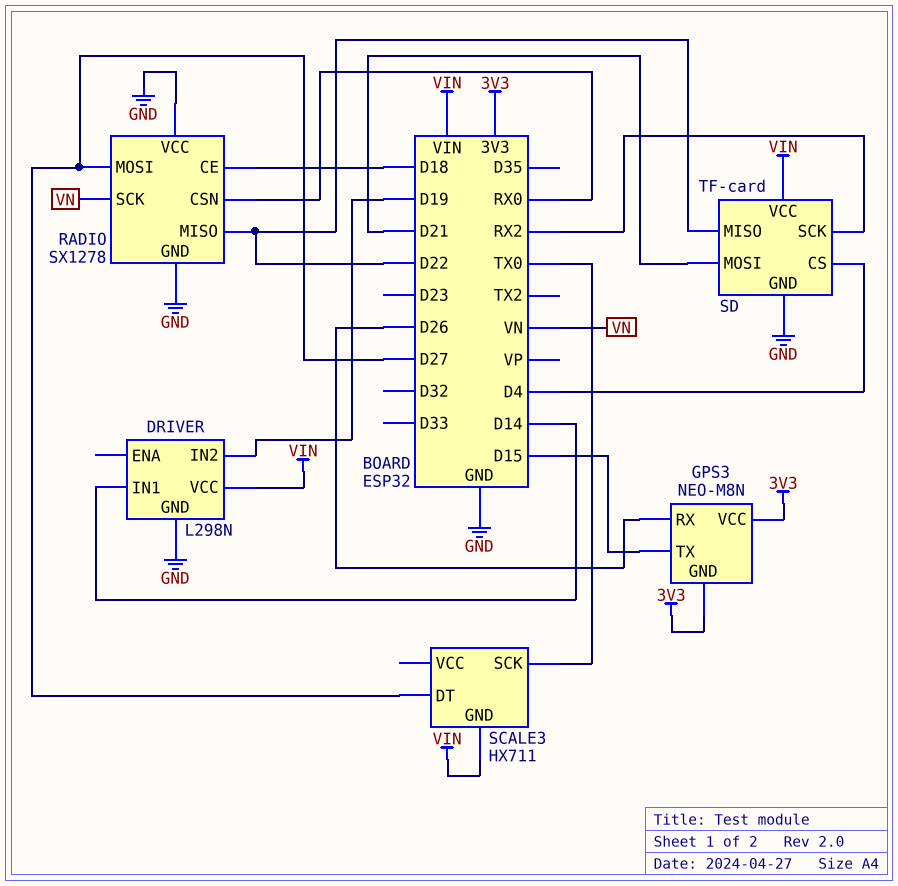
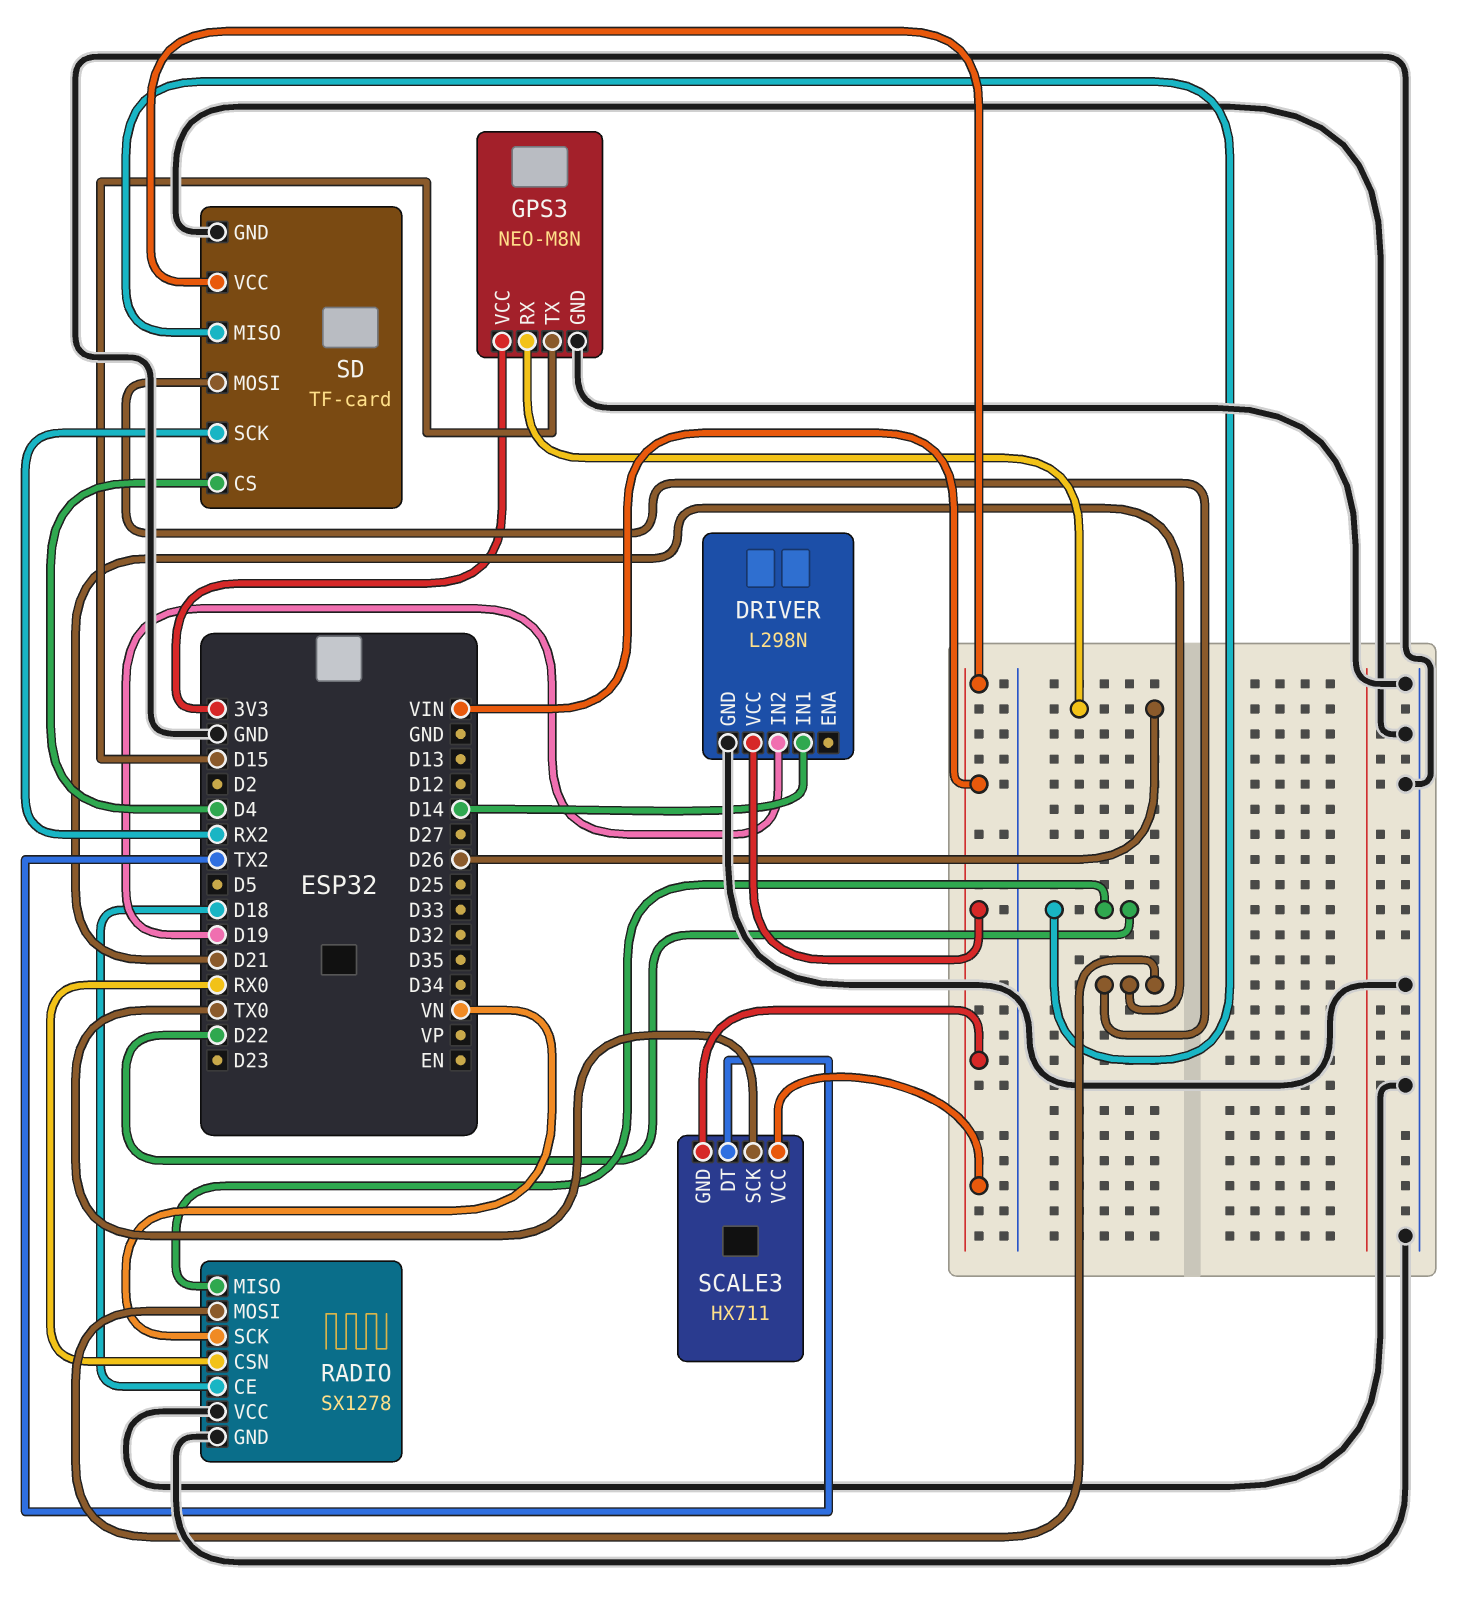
GPS3 pin GND: 3V3 -> GND
RADIO pin MOSI: D27 -> D21
SCALE3 pin DT: D27 -> TX2
SCALE3 pin VCC: none -> VIN

